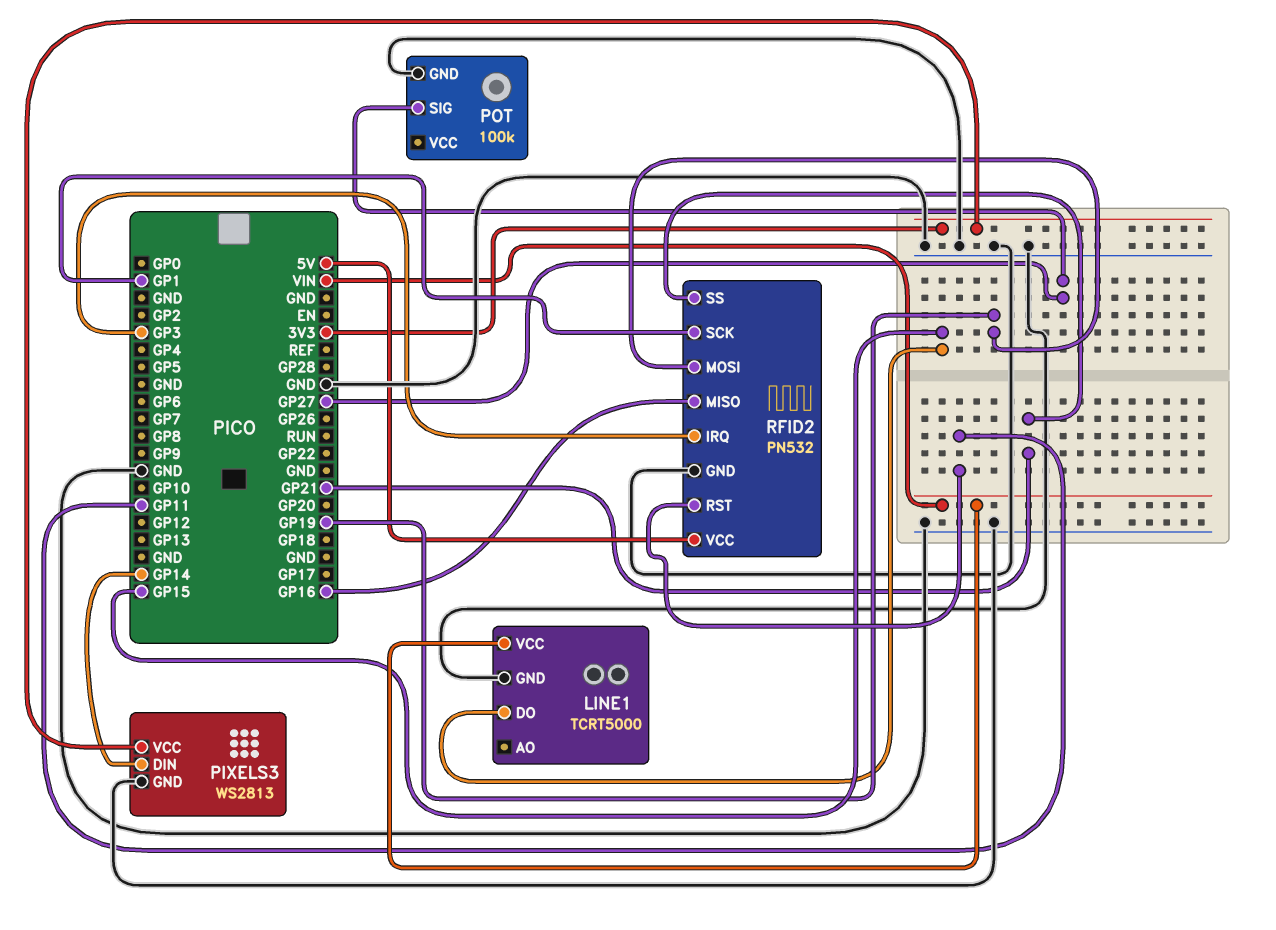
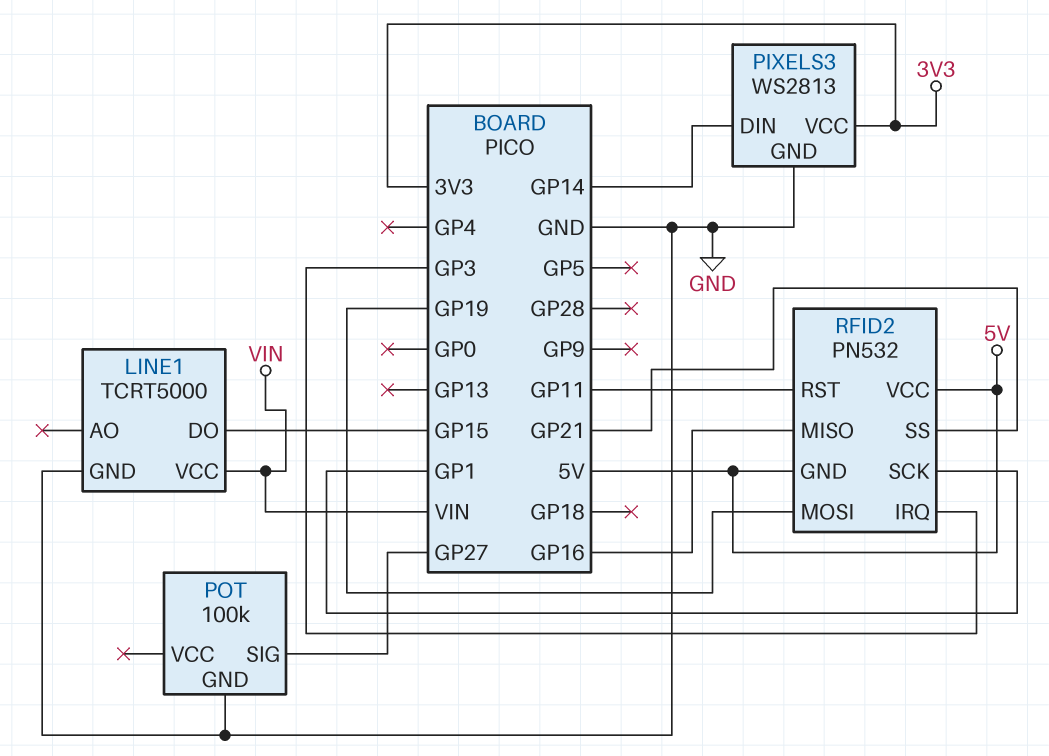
RFID2 pin GND: GND -> 5V

